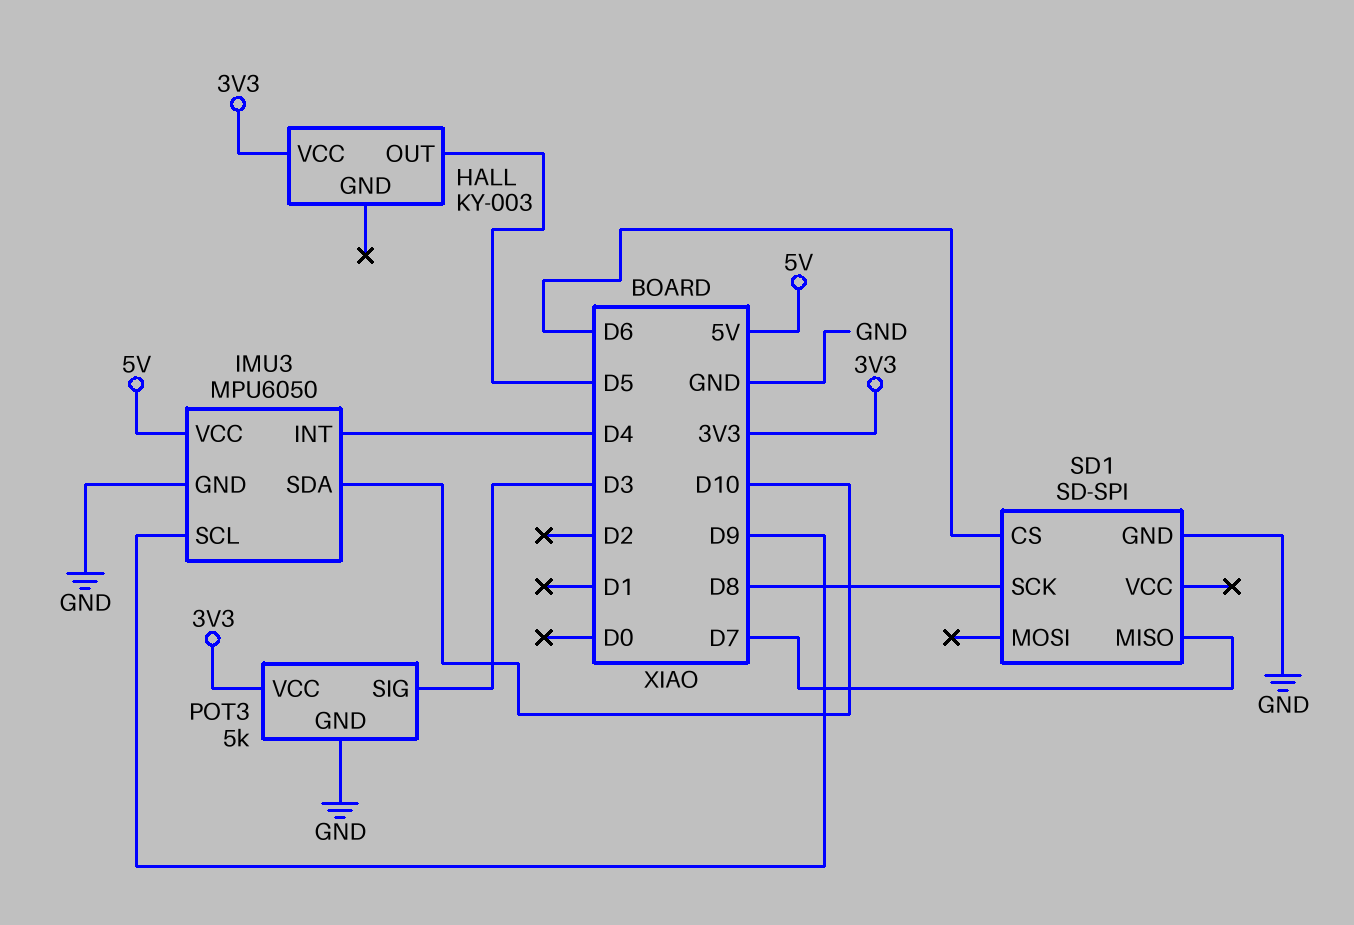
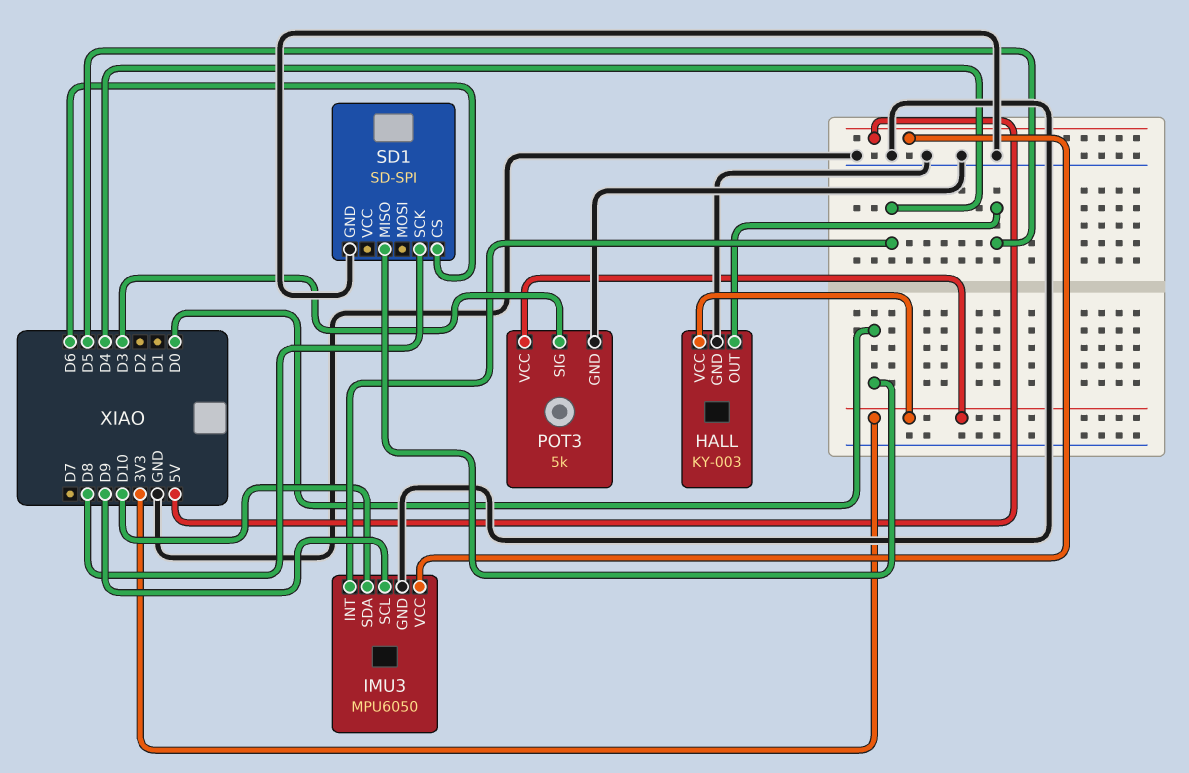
HALL pin GND: none -> GND
SD1 pin MISO: D7 -> D0

